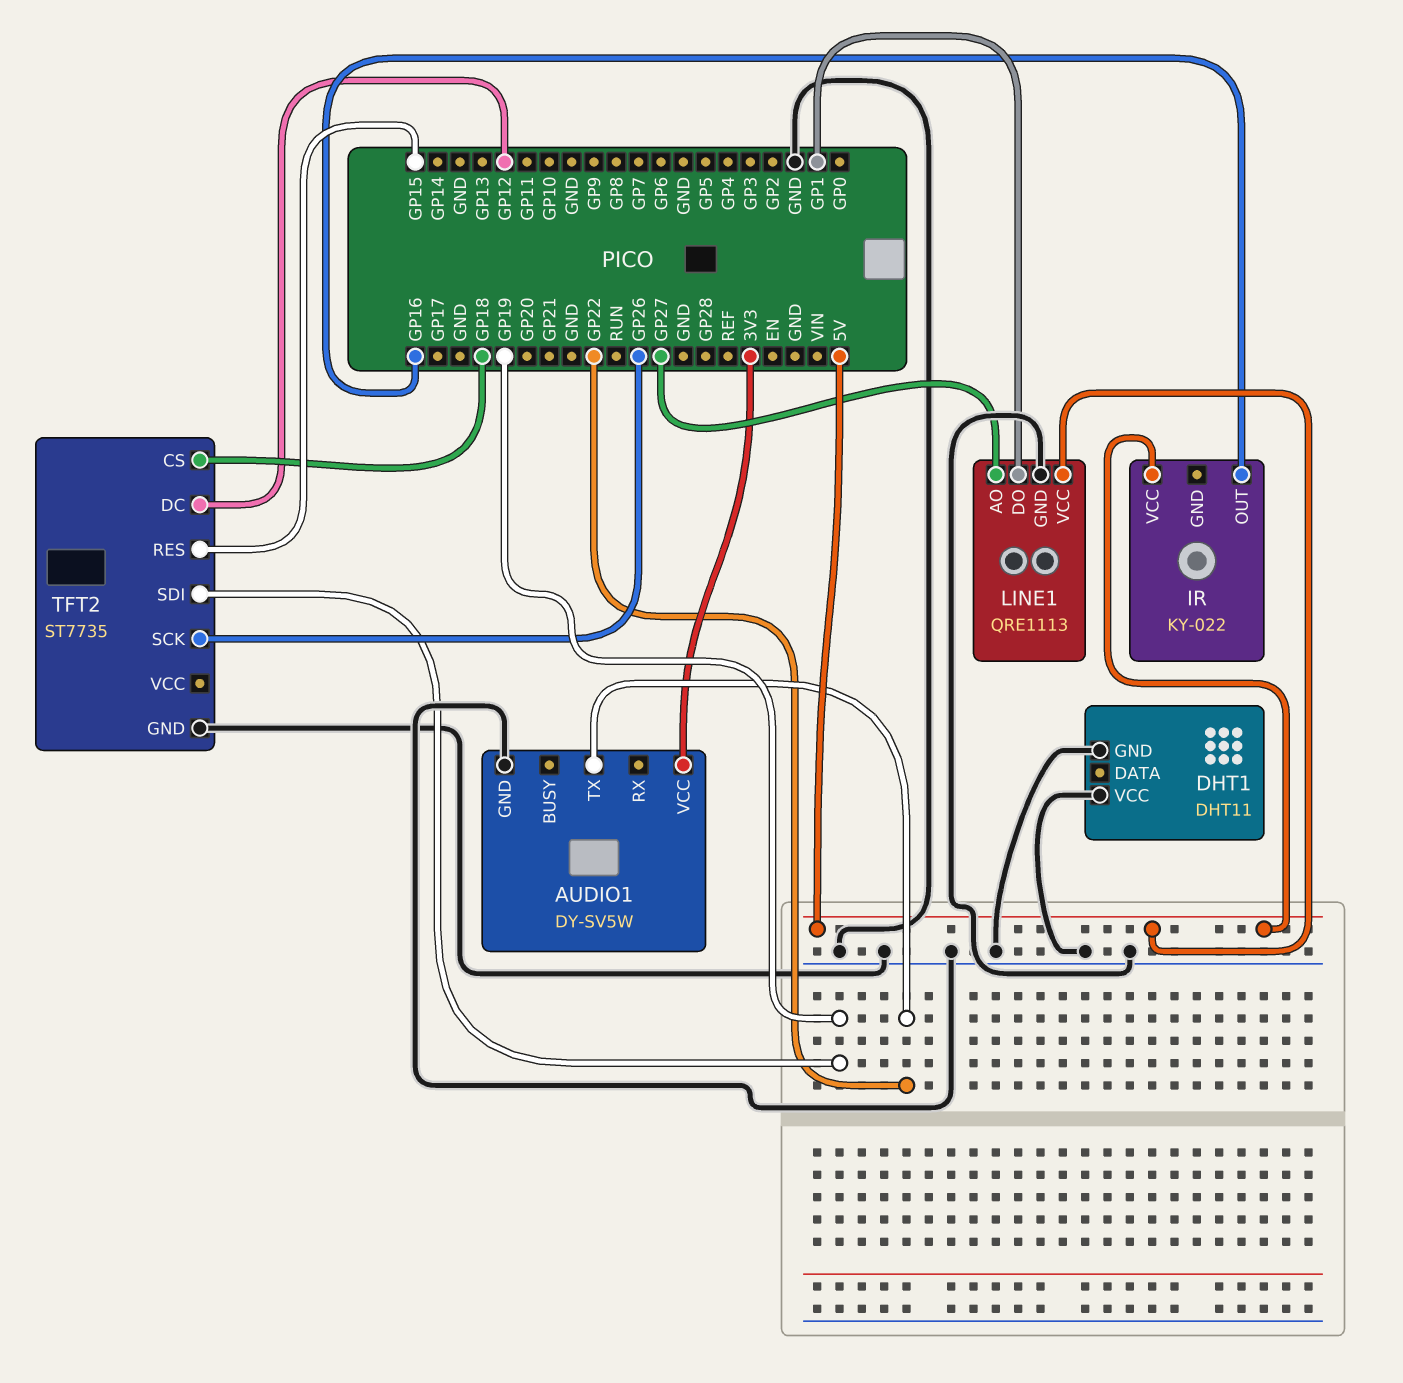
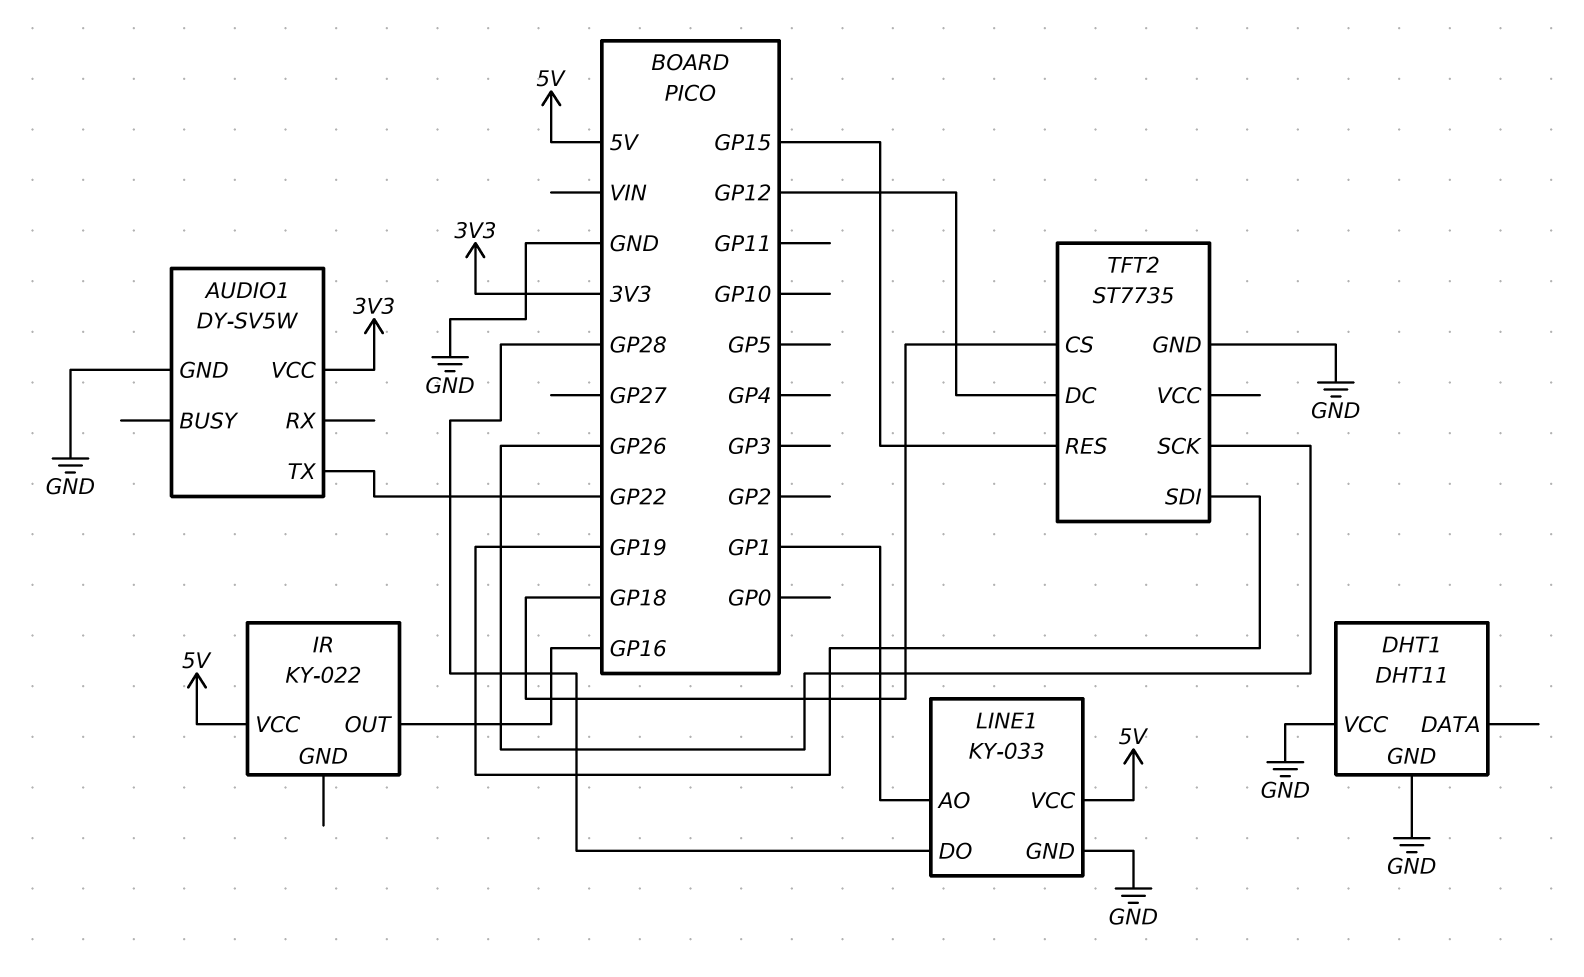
LINE1: QRE1113 -> KY-033
LINE1 pin AO: GP27 -> GP1
LINE1 pin DO: GP1 -> GP28

